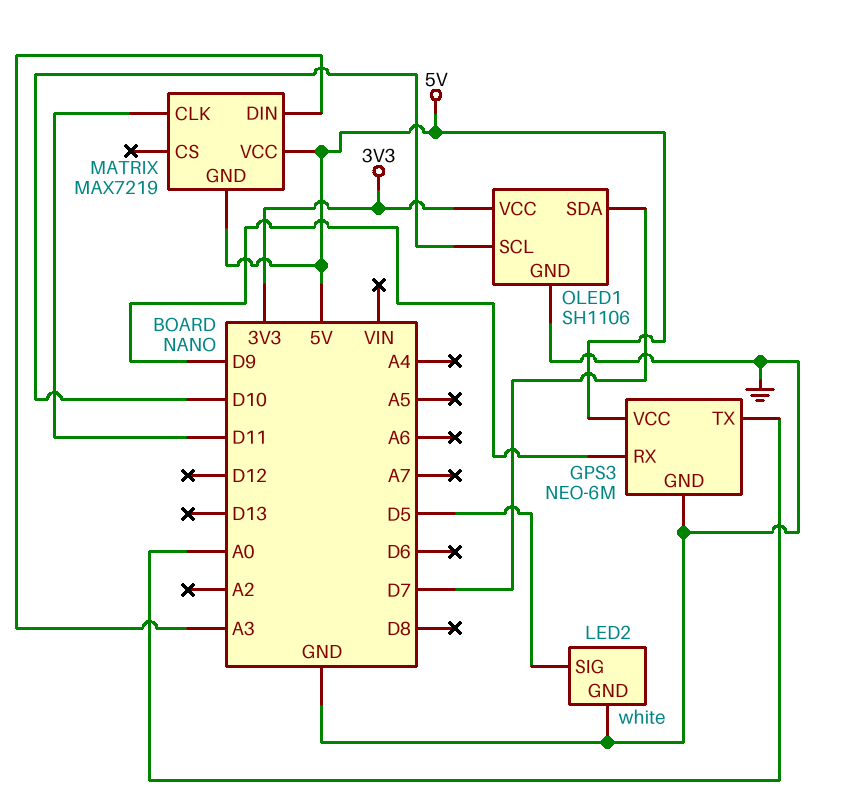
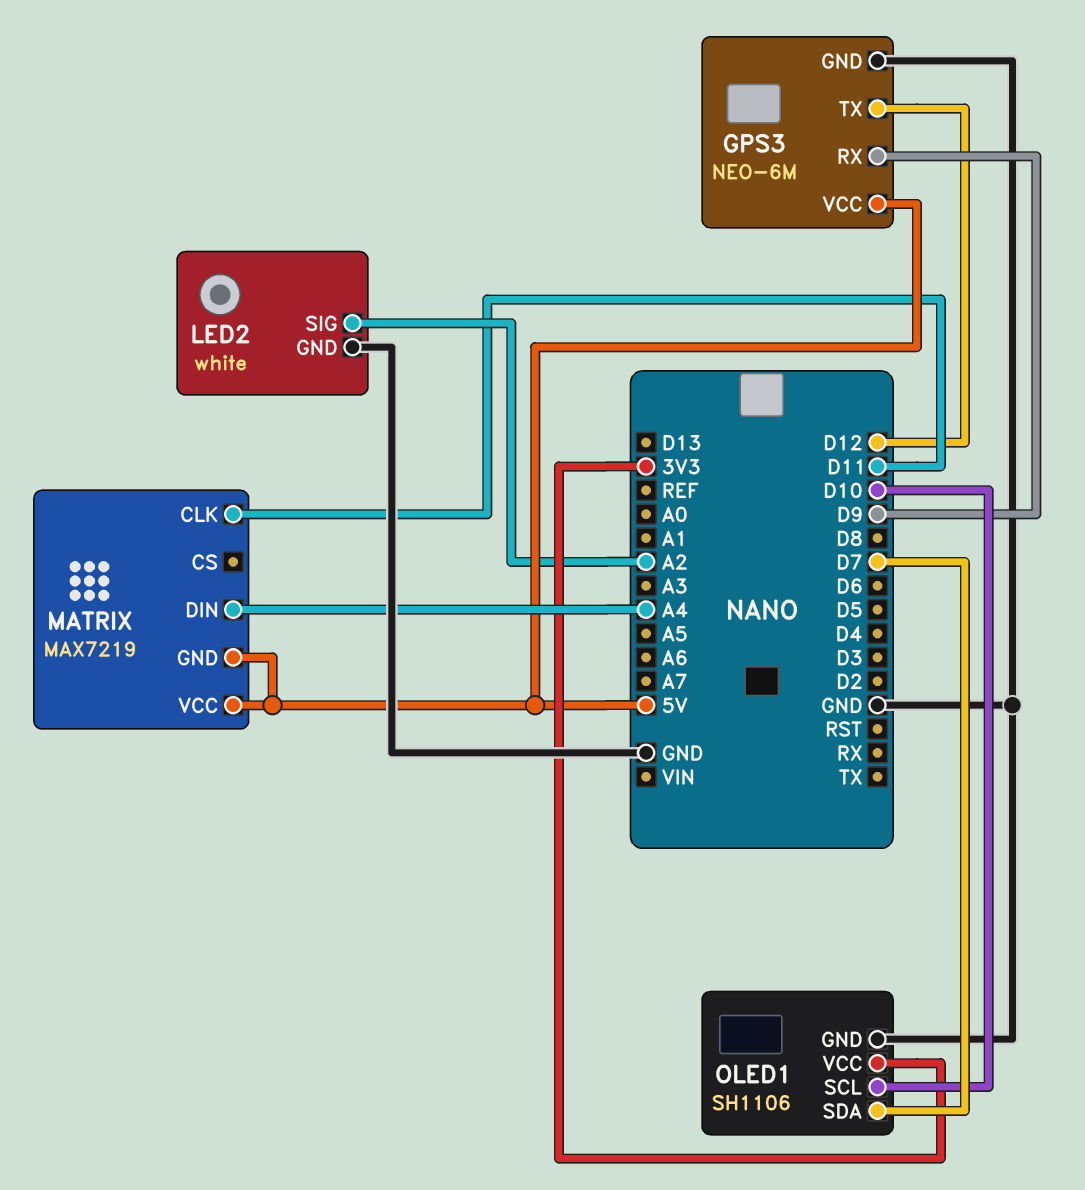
GPS3 pin TX: A0 -> D12
LED2 pin SIG: D5 -> A2
MATRIX pin DIN: A3 -> A4

